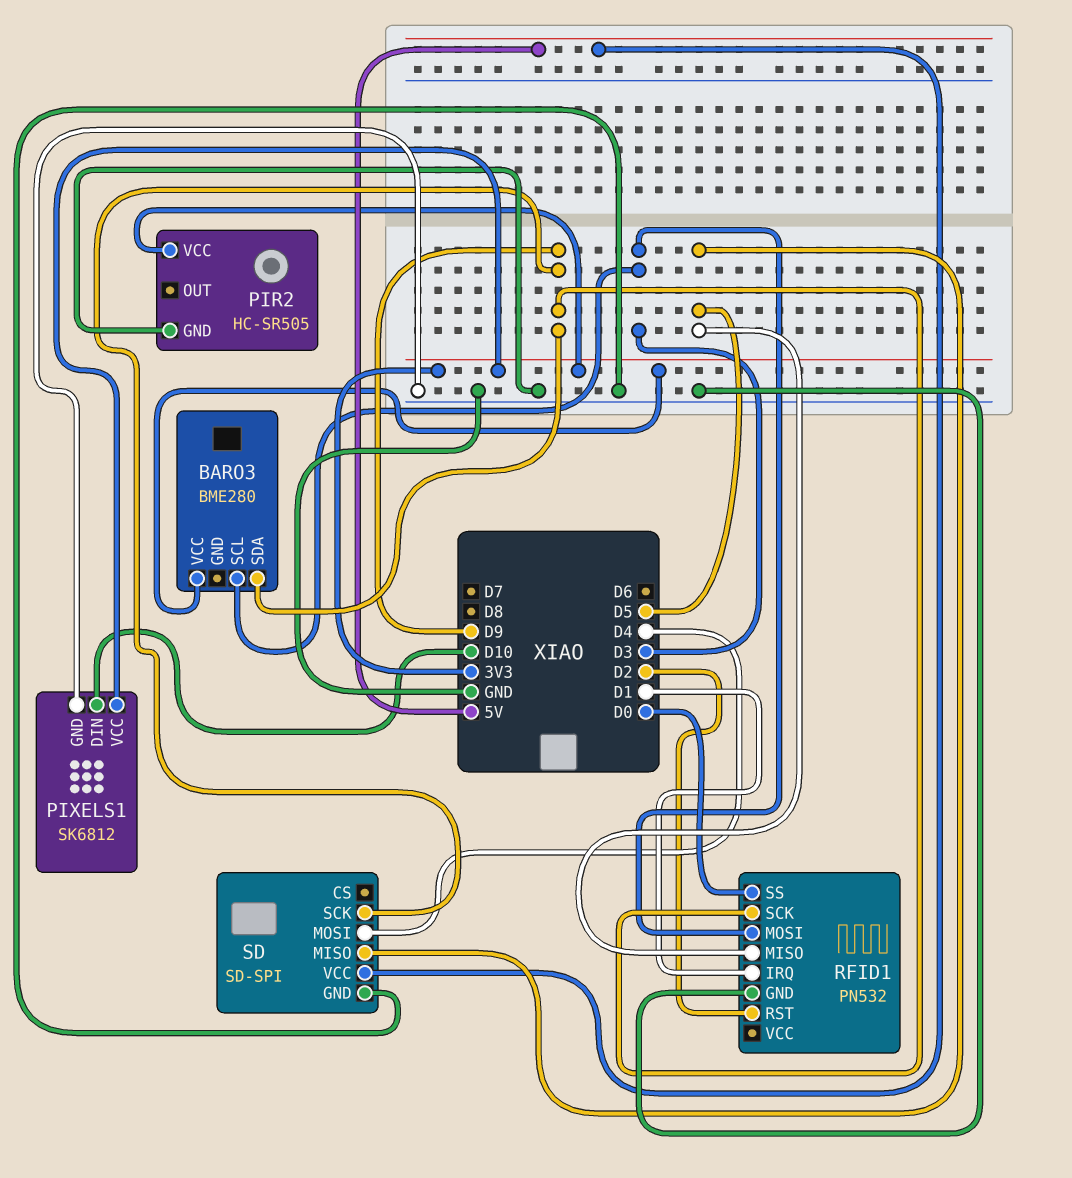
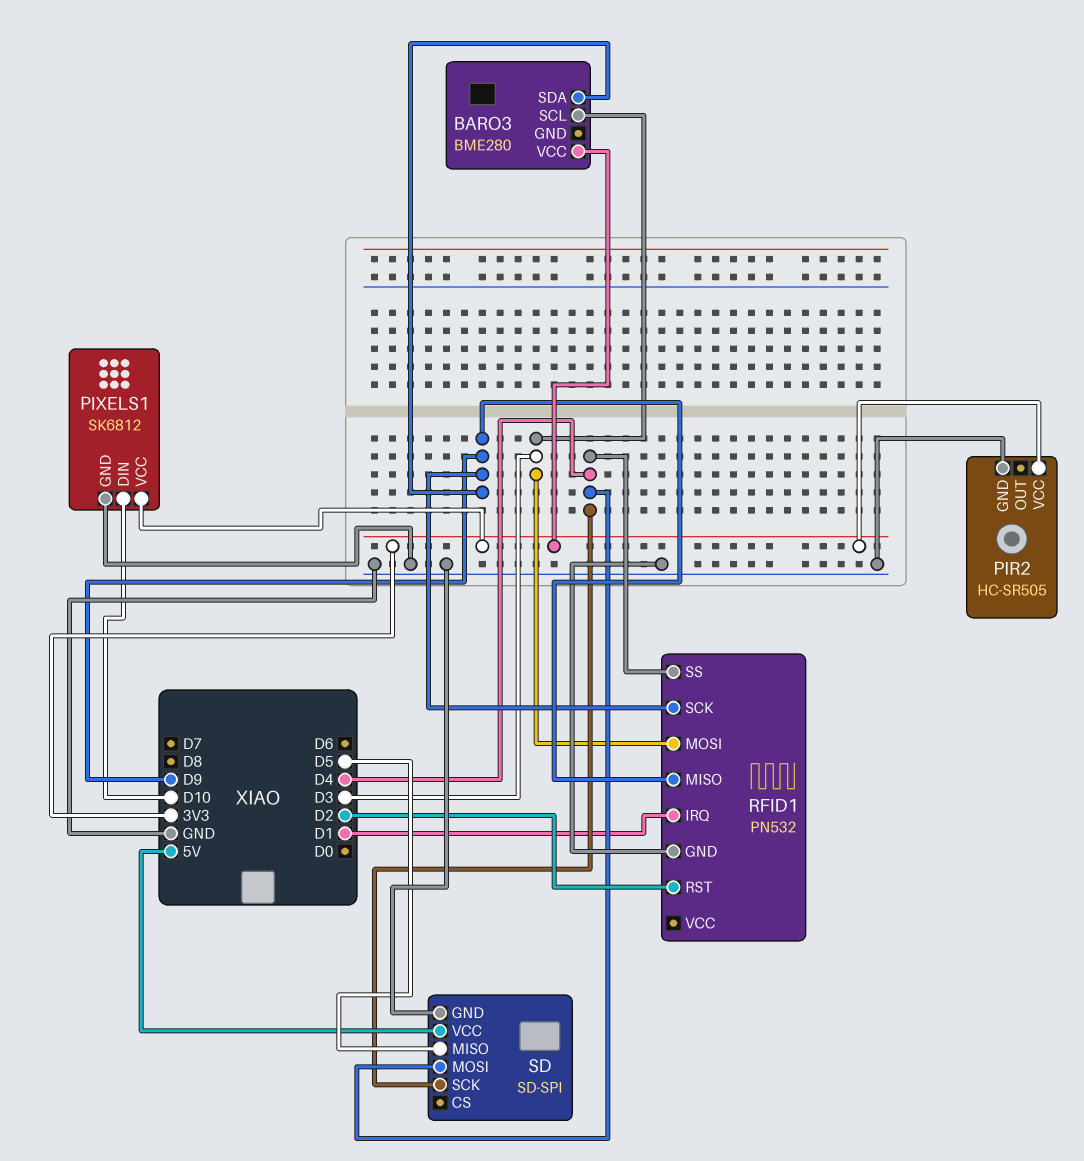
RFID1 pin MISO: D5 -> D9
RFID1 pin SS: D0 -> D4
SD pin SCK: D9 -> D4

